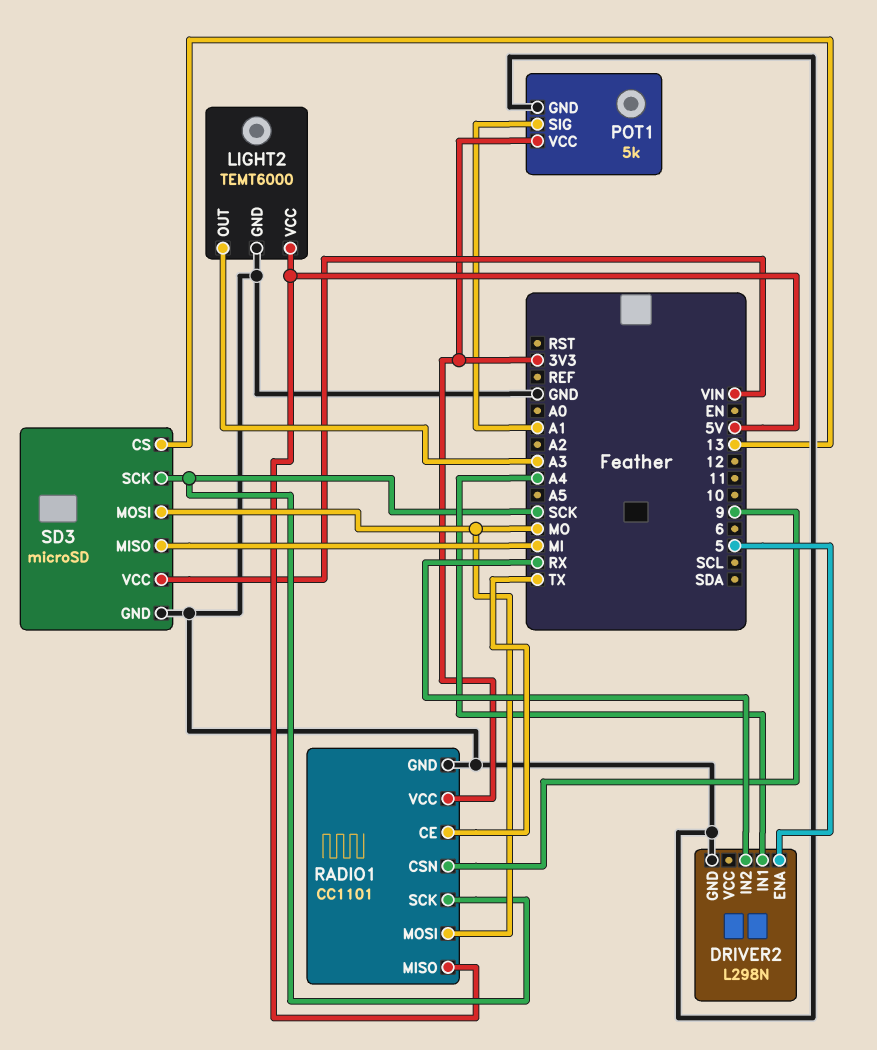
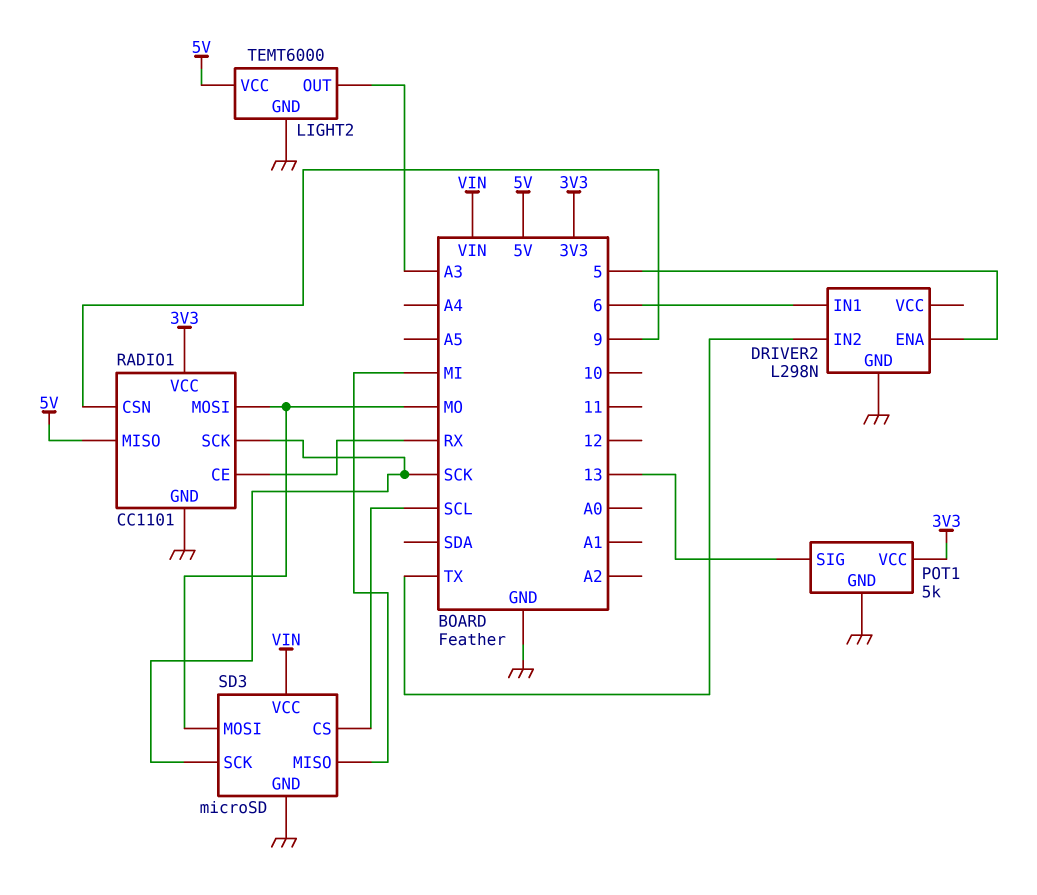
DRIVER2 pin IN1: A4 -> 6
DRIVER2 pin IN2: RX -> TX
POT1 pin SIG: A1 -> 13
RADIO1 pin CE: TX -> RX
SD3 pin CS: 13 -> SCL

